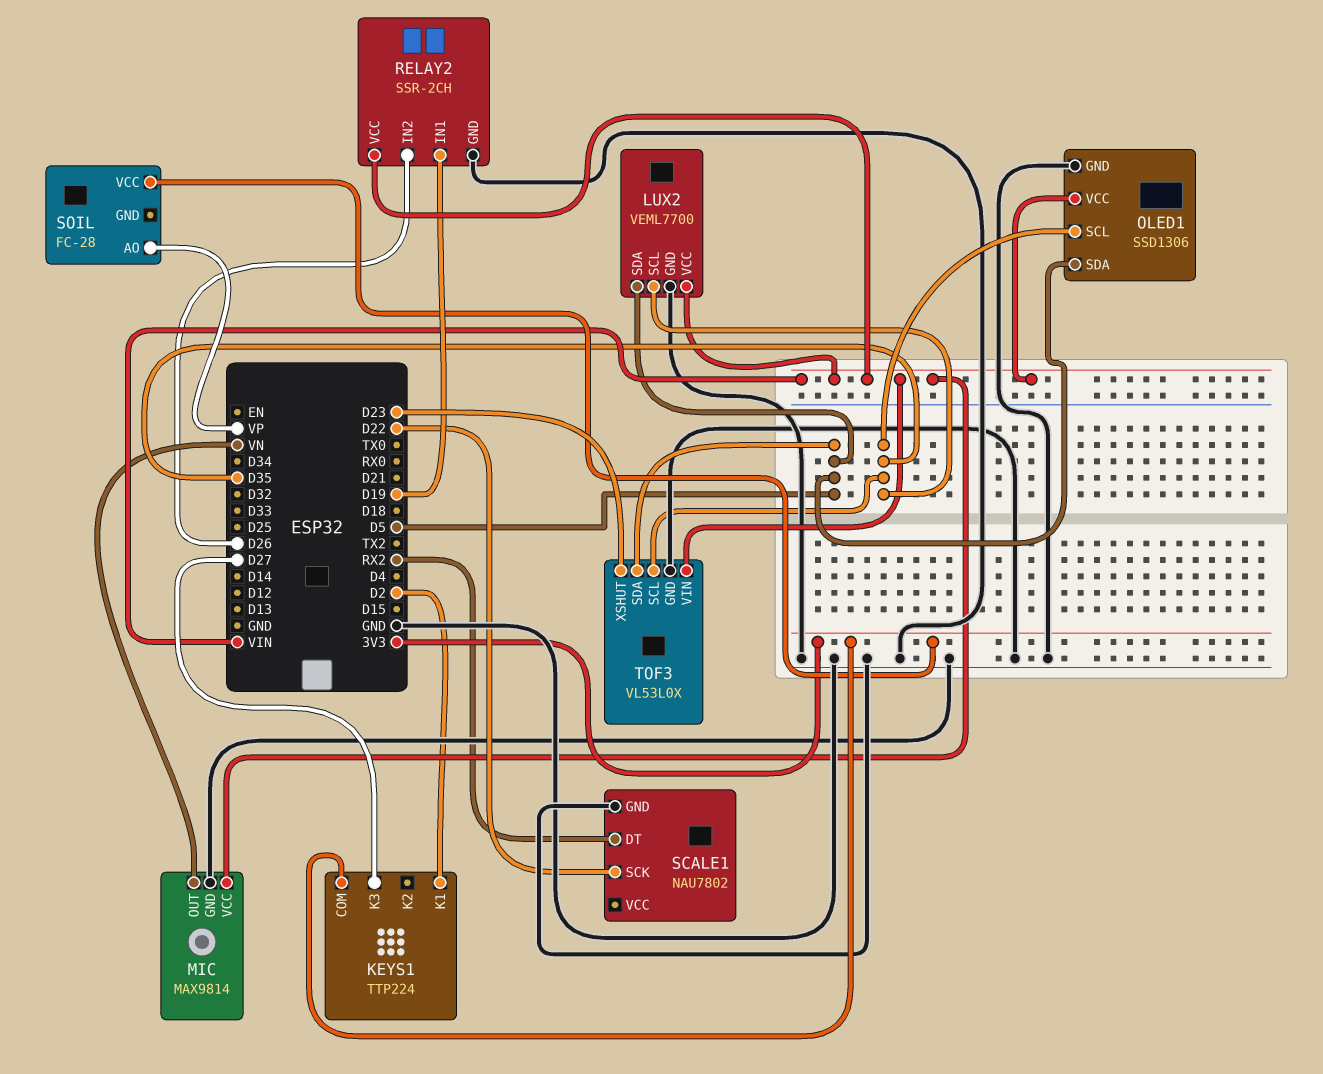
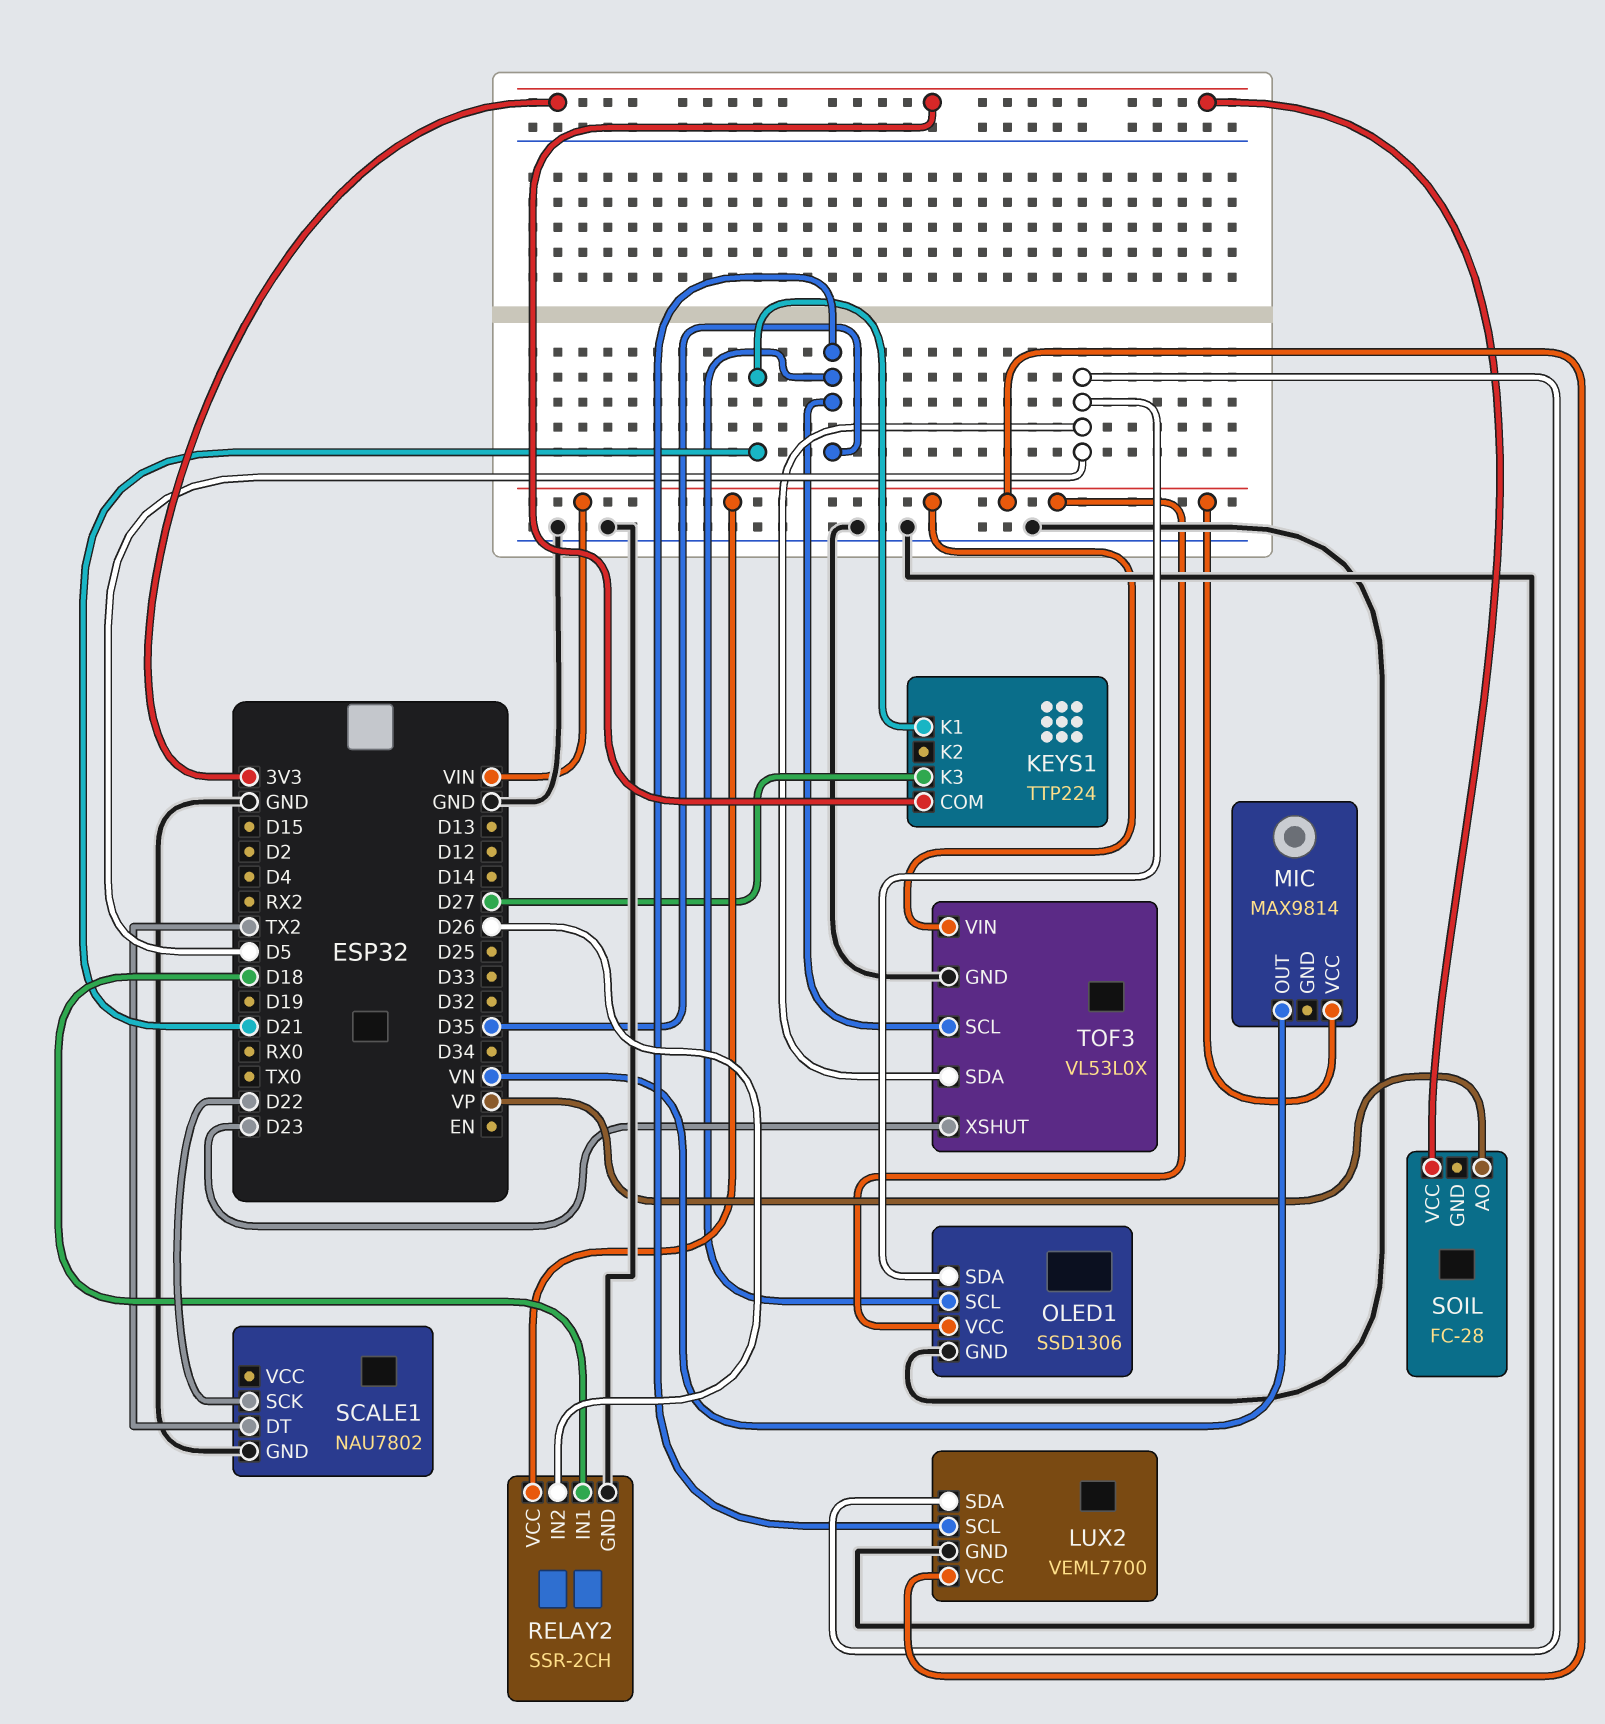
KEYS1 pin K1: D2 -> D21
MIC pin GND: GND -> none
RELAY2 pin IN1: D19 -> D18
SCALE1 pin DT: RX2 -> TX2

